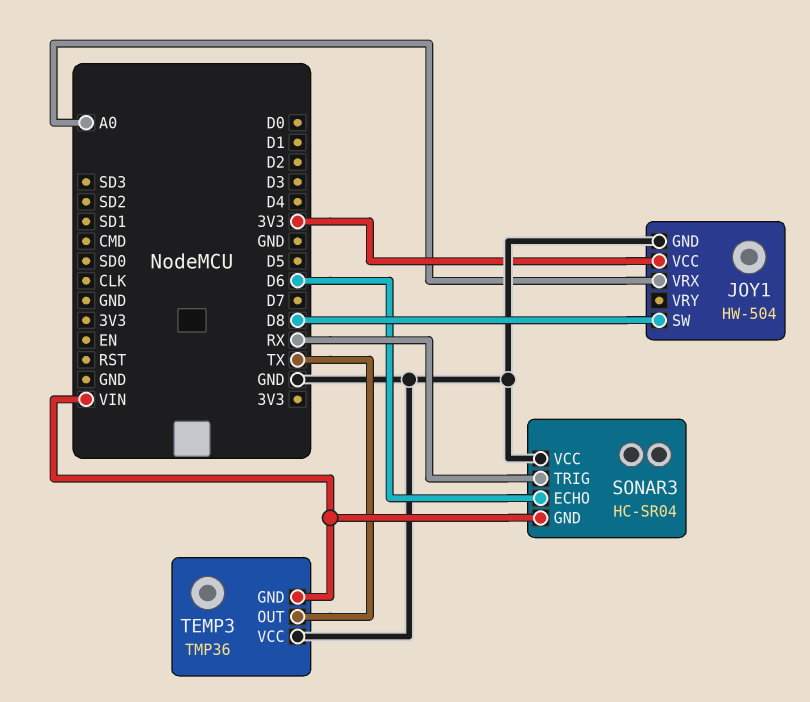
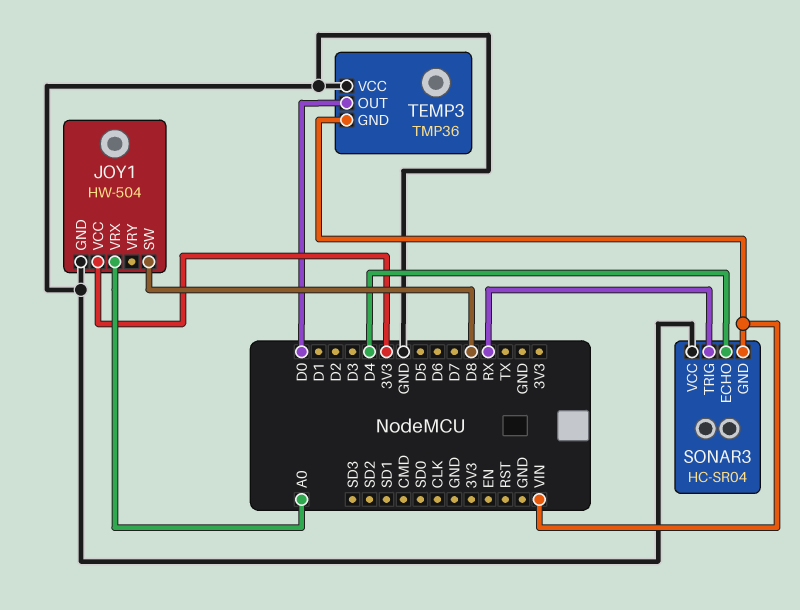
SONAR3 pin ECHO: D6 -> D4
TEMP3 pin OUT: TX -> D0

